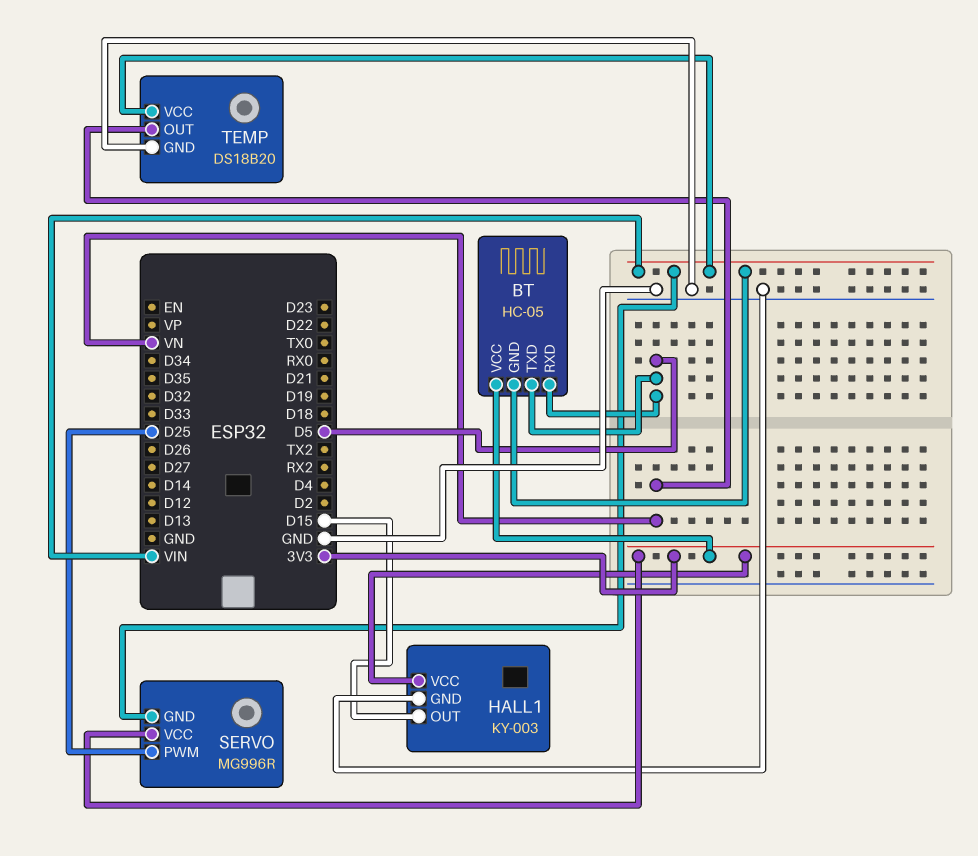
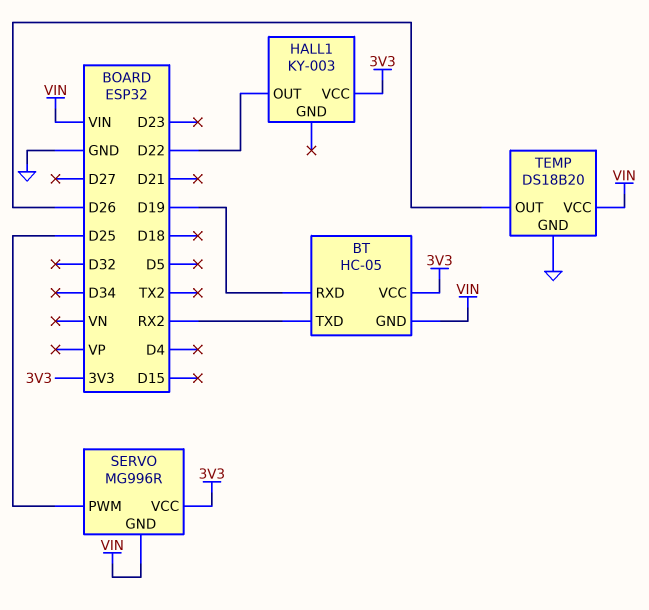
BT pin RXD: D5 -> D19
BT pin TXD: D5 -> RX2
HALL1 pin GND: GND -> none
HALL1 pin OUT: D15 -> D22
TEMP pin OUT: VN -> D26

